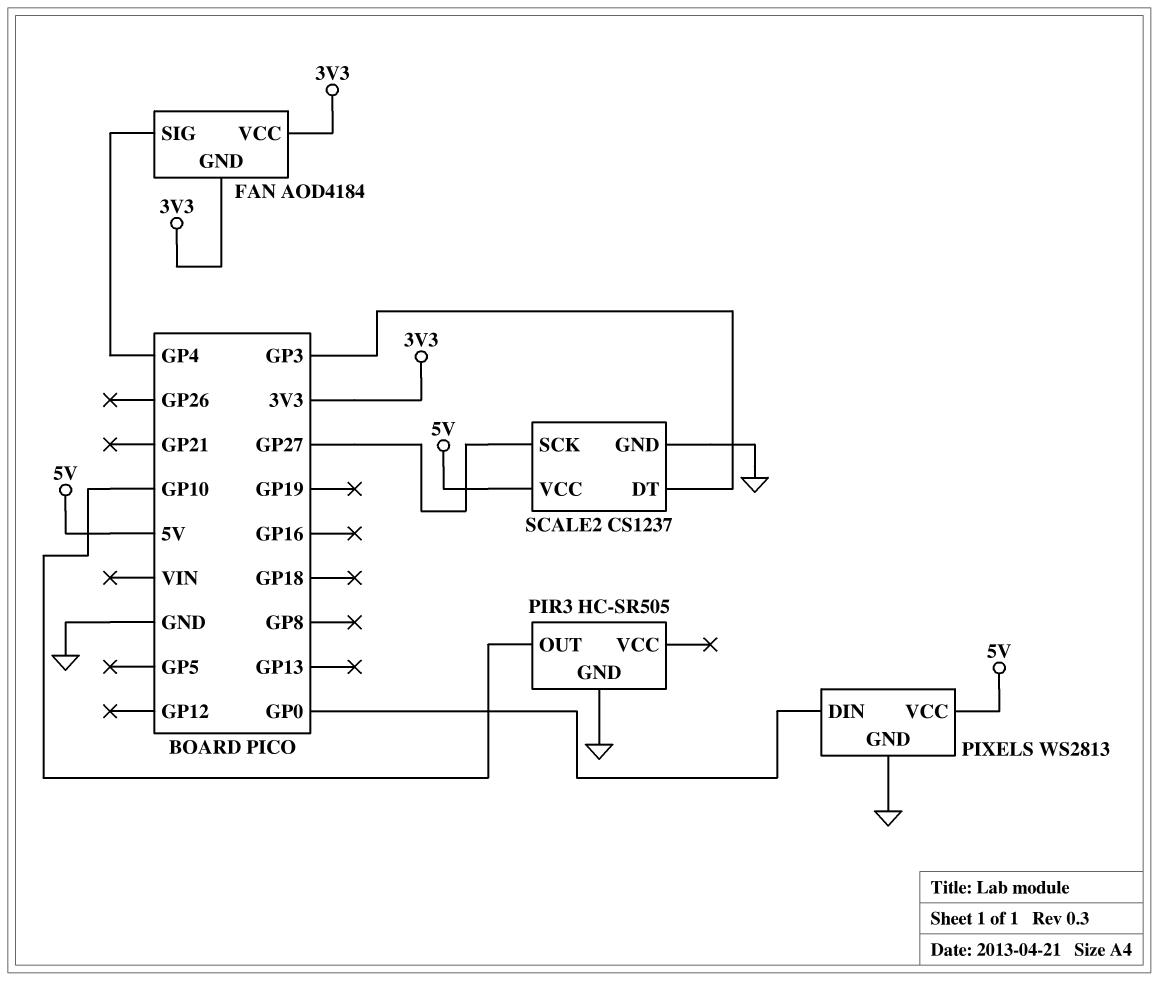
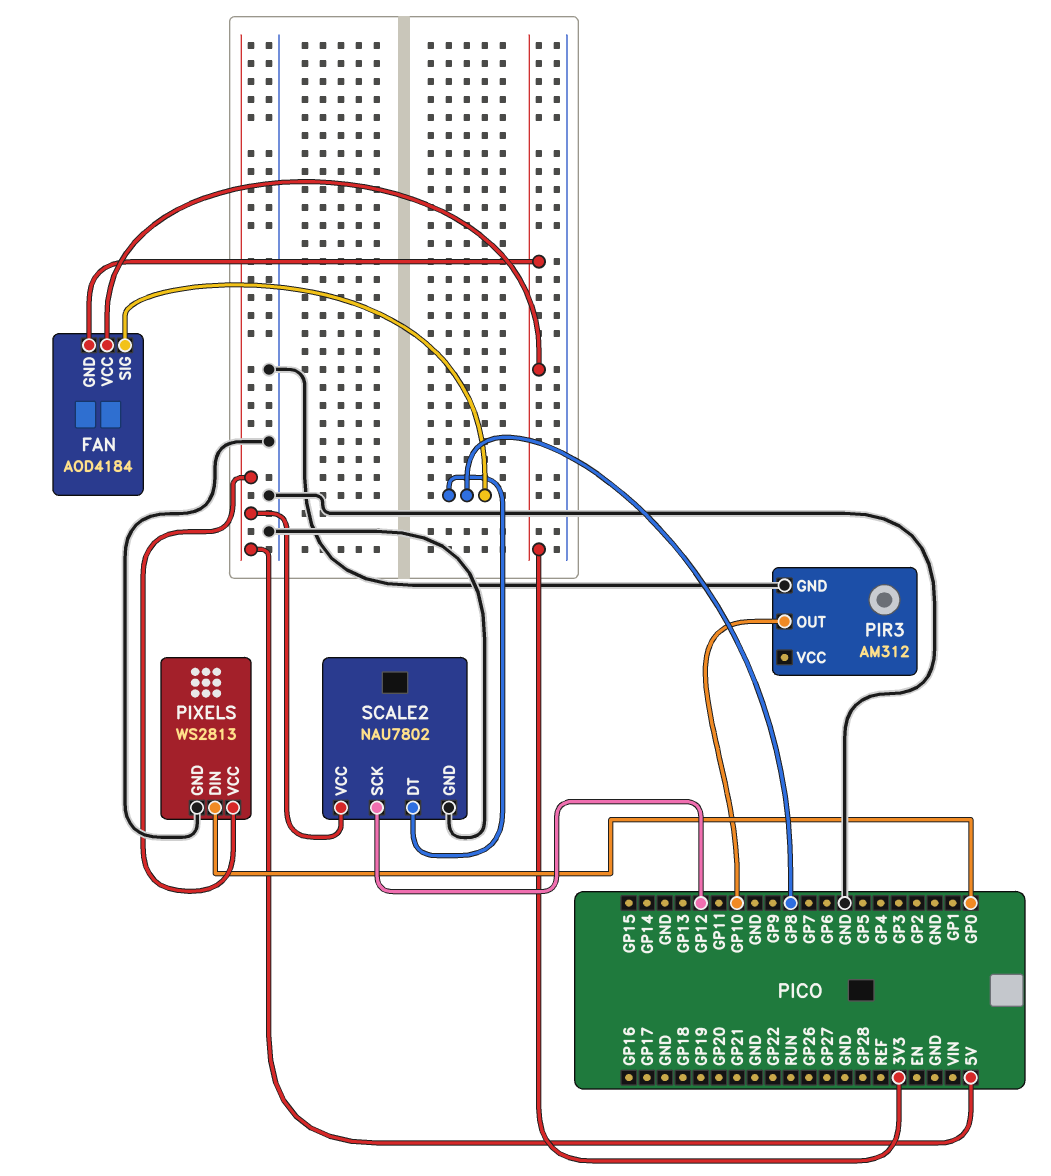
FAN pin SIG: GP4 -> GP8
PIR3: HC-SR505 -> AM312
SCALE2: CS1237 -> NAU7802
SCALE2 pin DT: GP3 -> GP8
SCALE2 pin SCK: GP27 -> GP12

